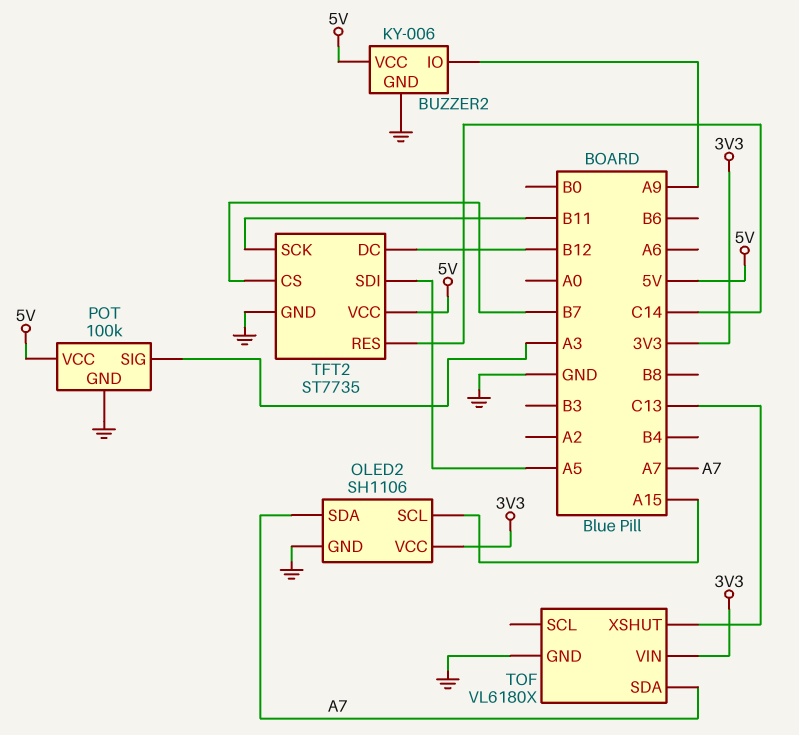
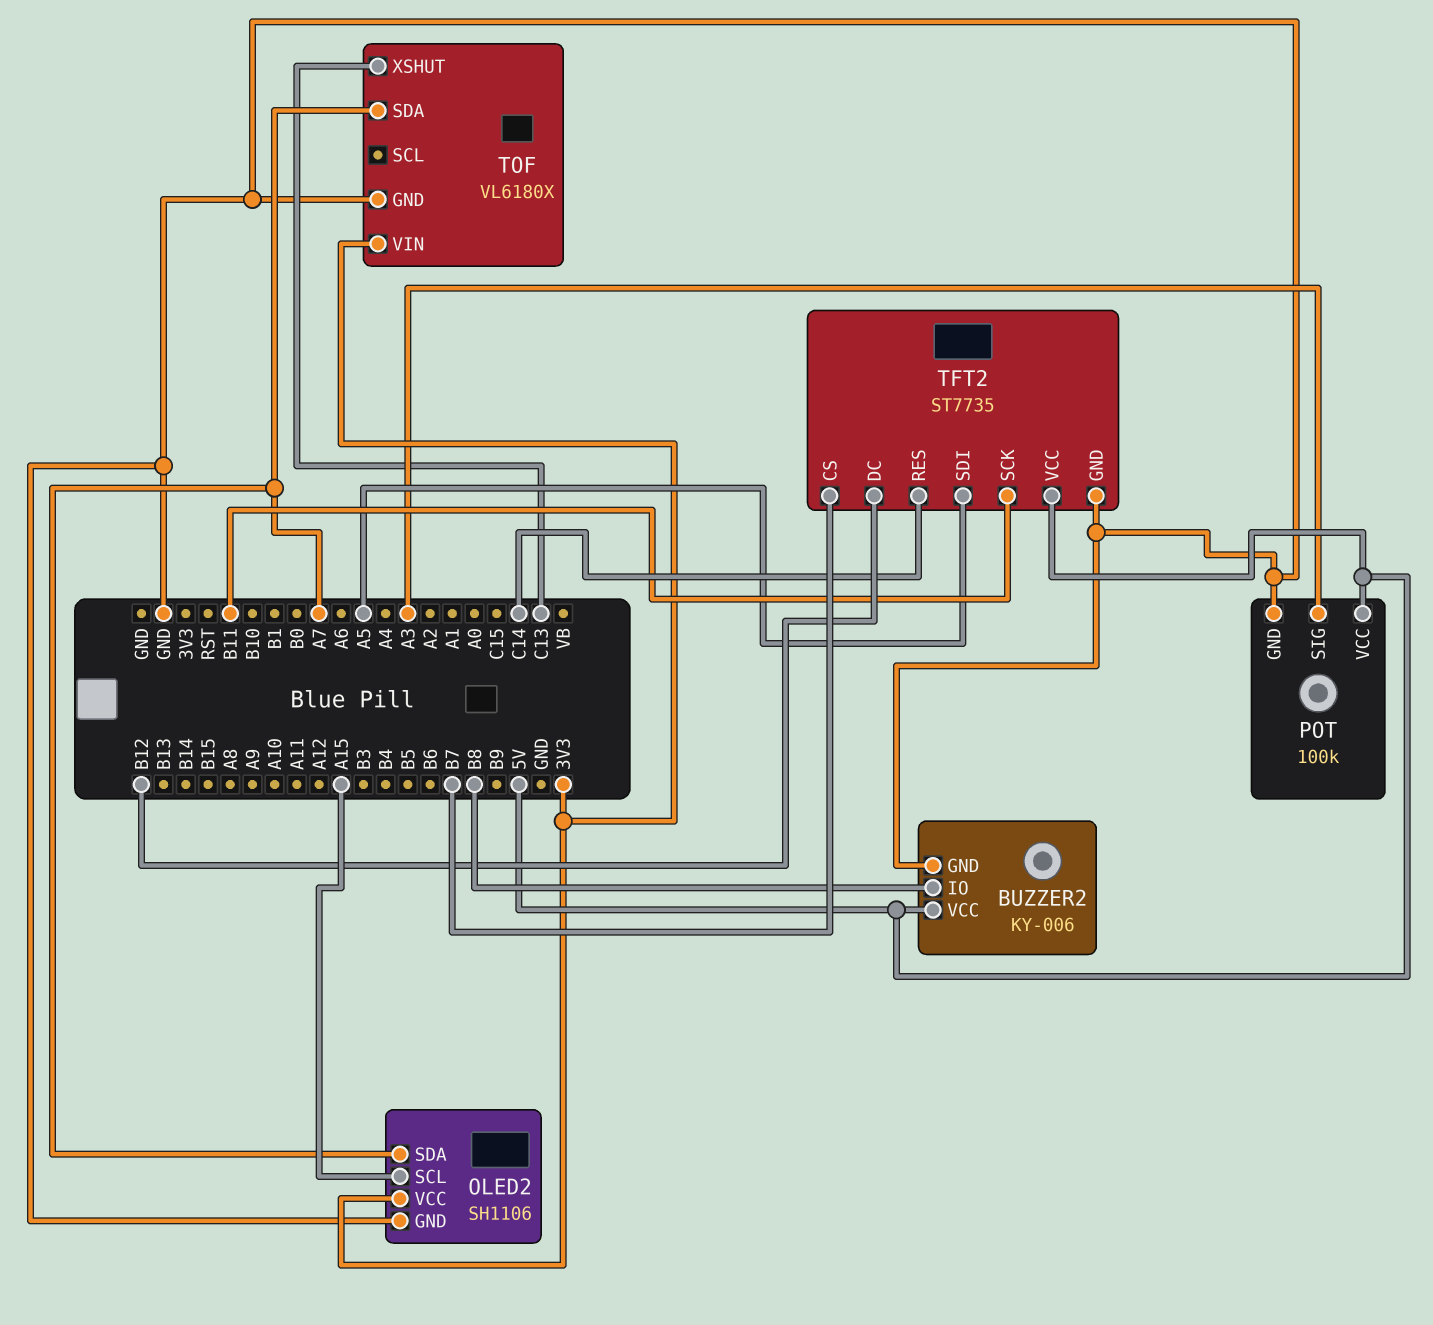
BUZZER2 pin IO: A9 -> B8

